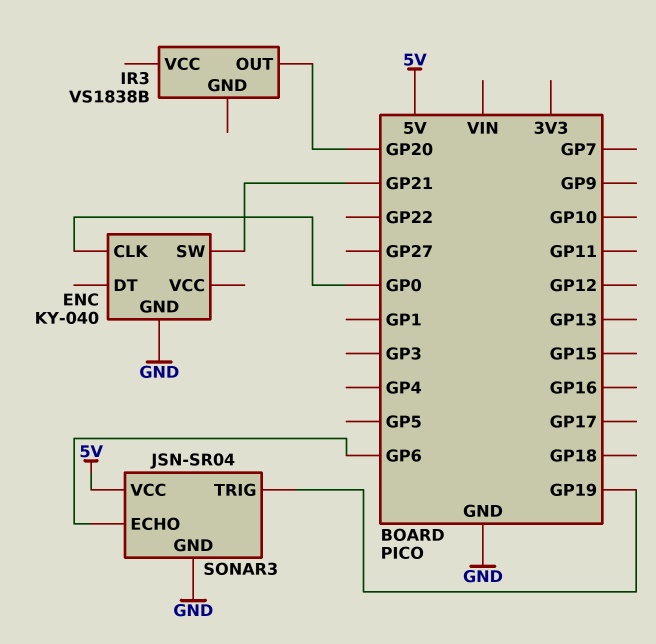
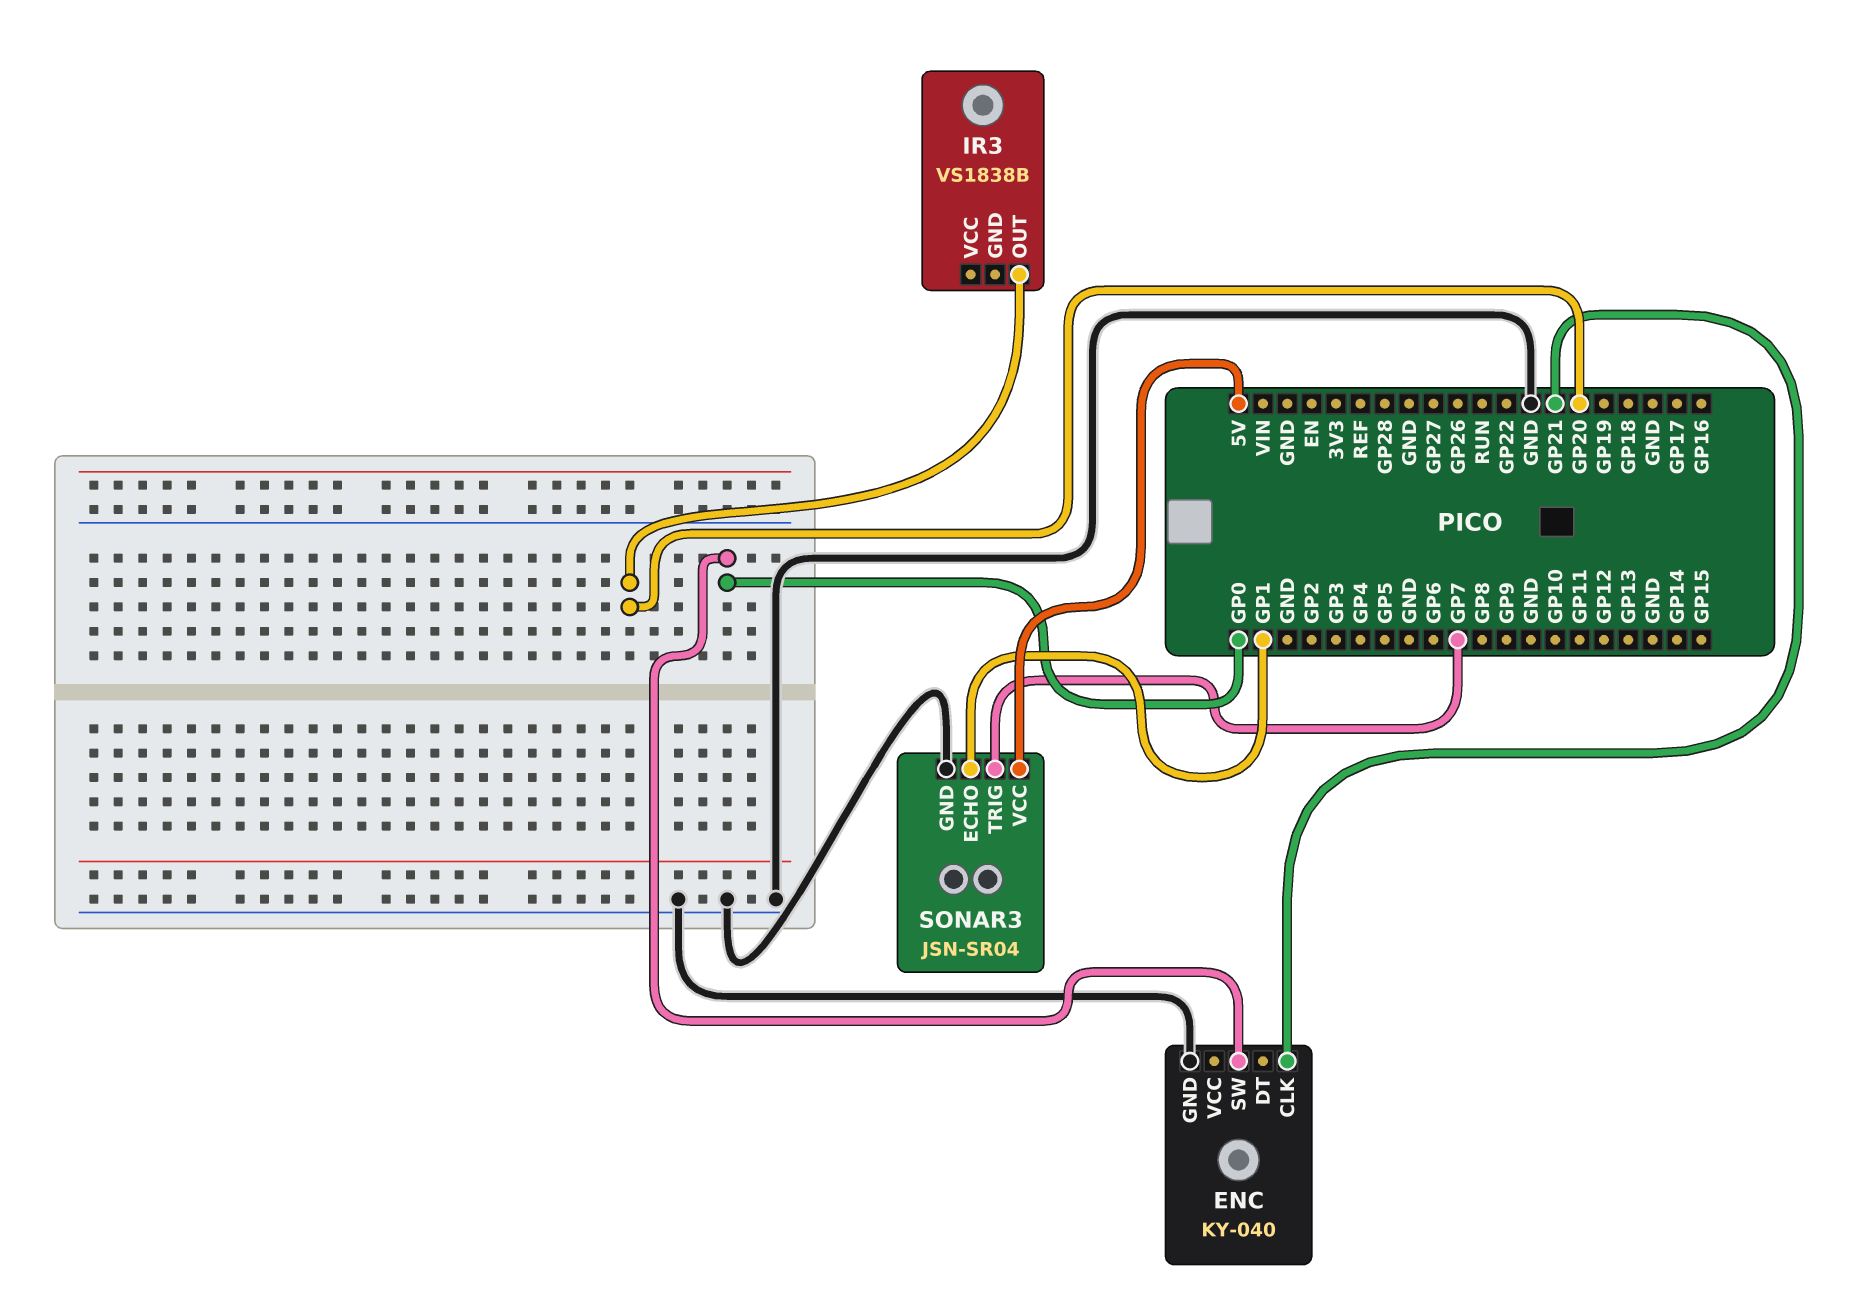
ENC pin CLK: GP0 -> GP21
ENC pin SW: GP21 -> GP0
SONAR3 pin ECHO: GP6 -> GP1
SONAR3 pin TRIG: GP19 -> GP7

